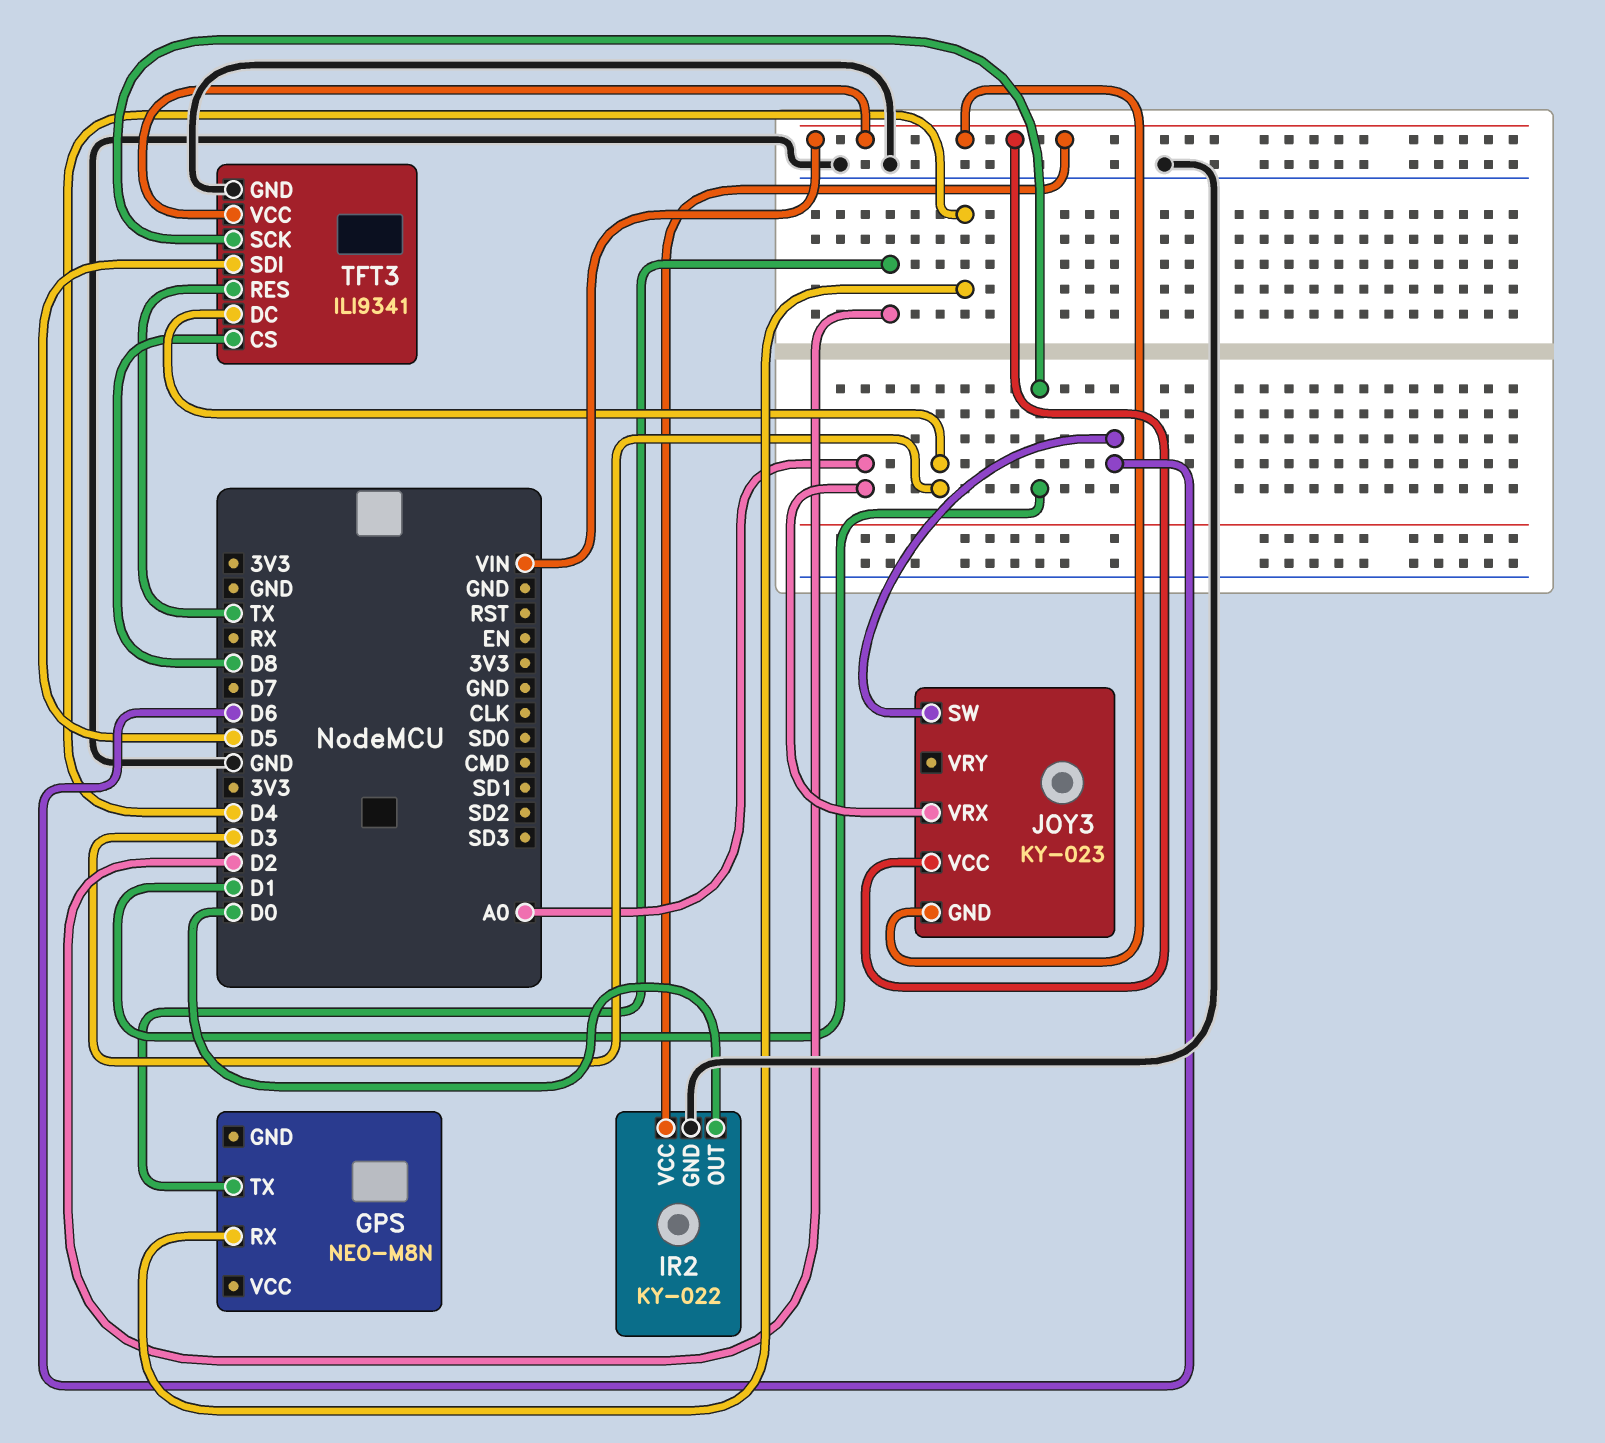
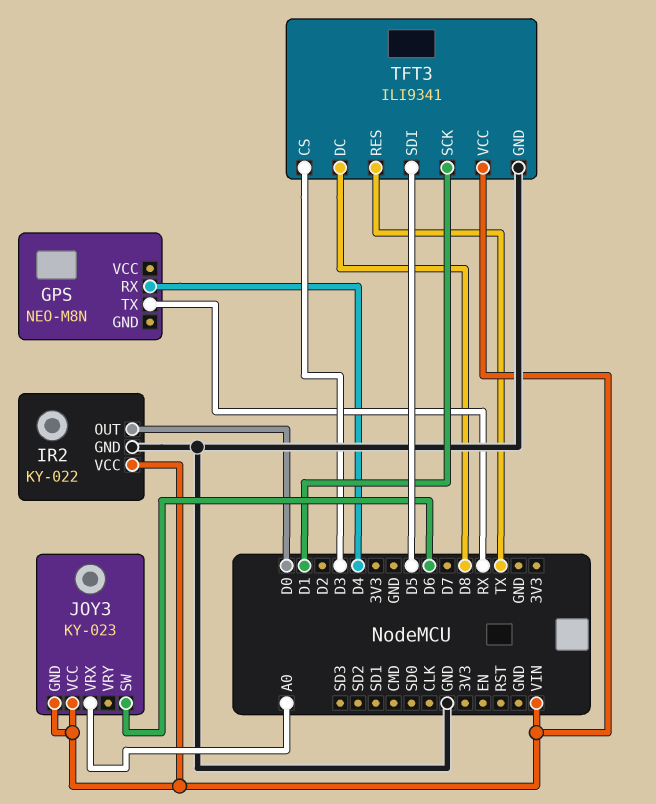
GPS pin TX: D2 -> RX
TFT3 pin CS: D8 -> D3
TFT3 pin DC: D3 -> D8

